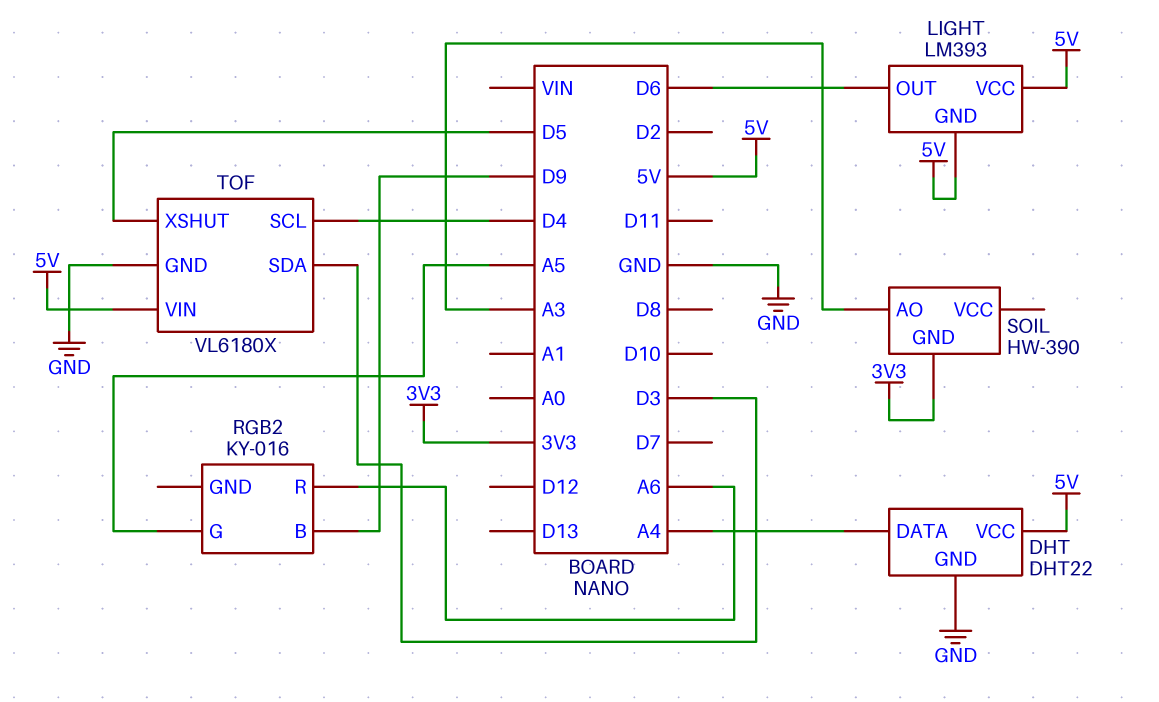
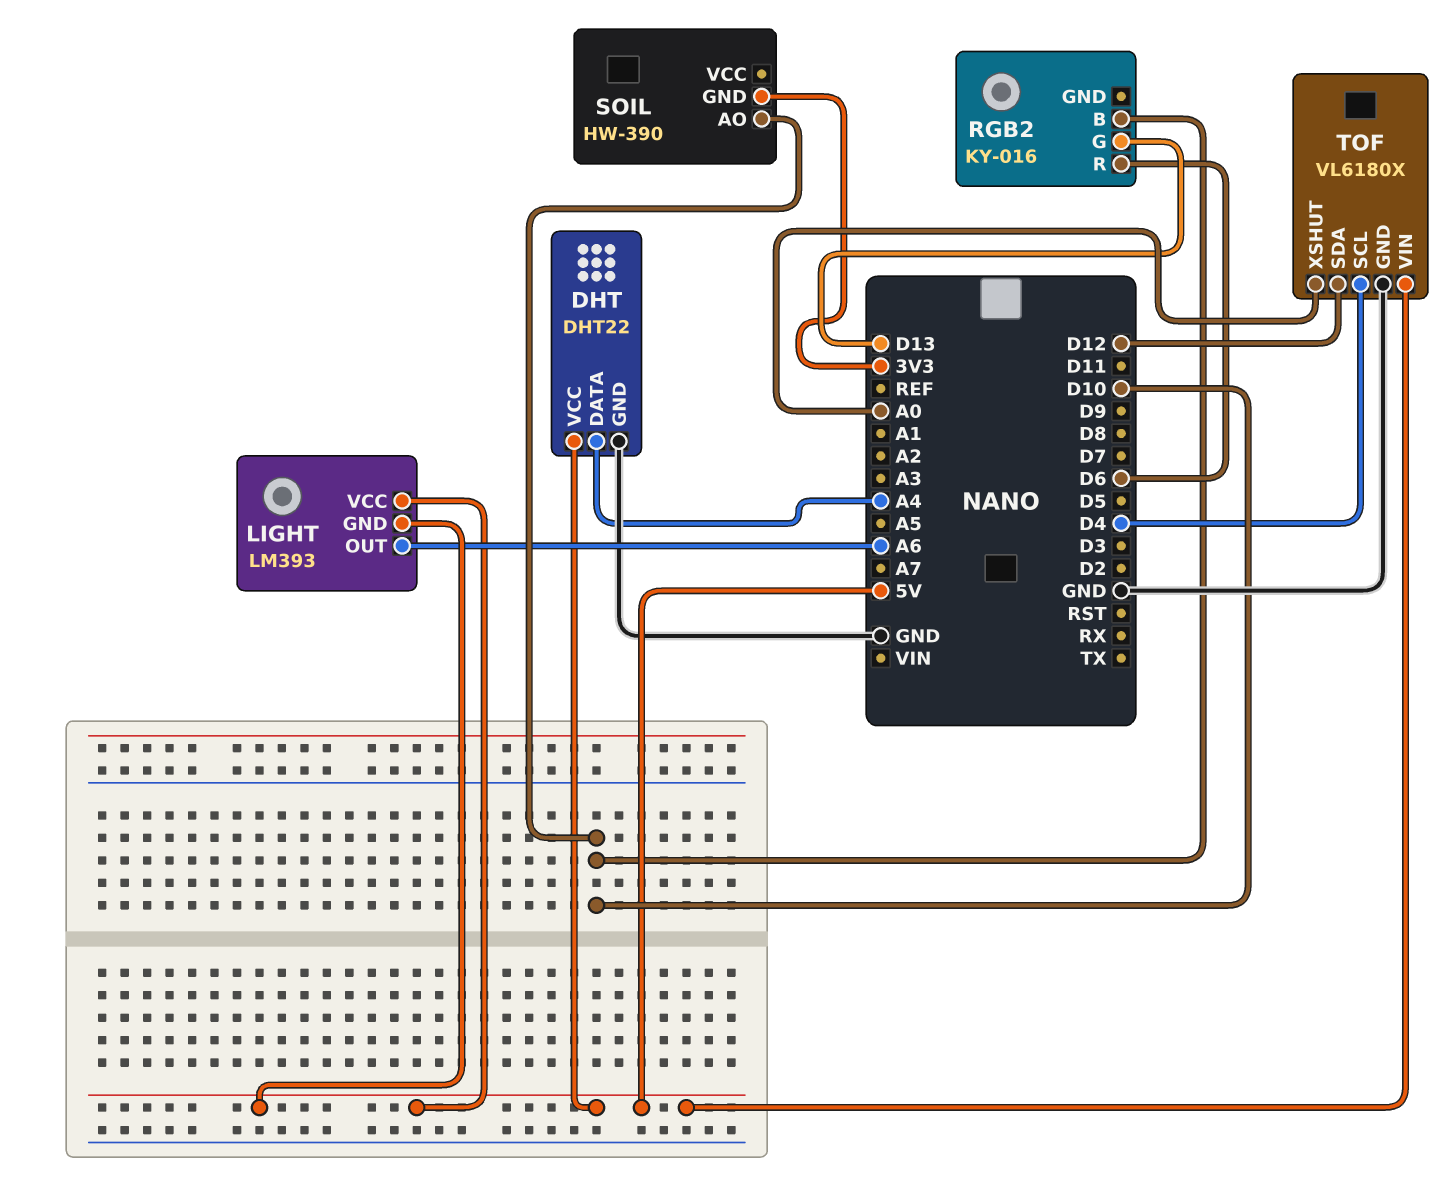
LIGHT pin OUT: D6 -> A6
RGB2 pin B: D9 -> D10
RGB2 pin G: A5 -> D13
RGB2 pin R: A6 -> D6
SOIL pin AO: A3 -> D10
TOF pin SDA: D3 -> D12
TOF pin XSHUT: D5 -> A0

